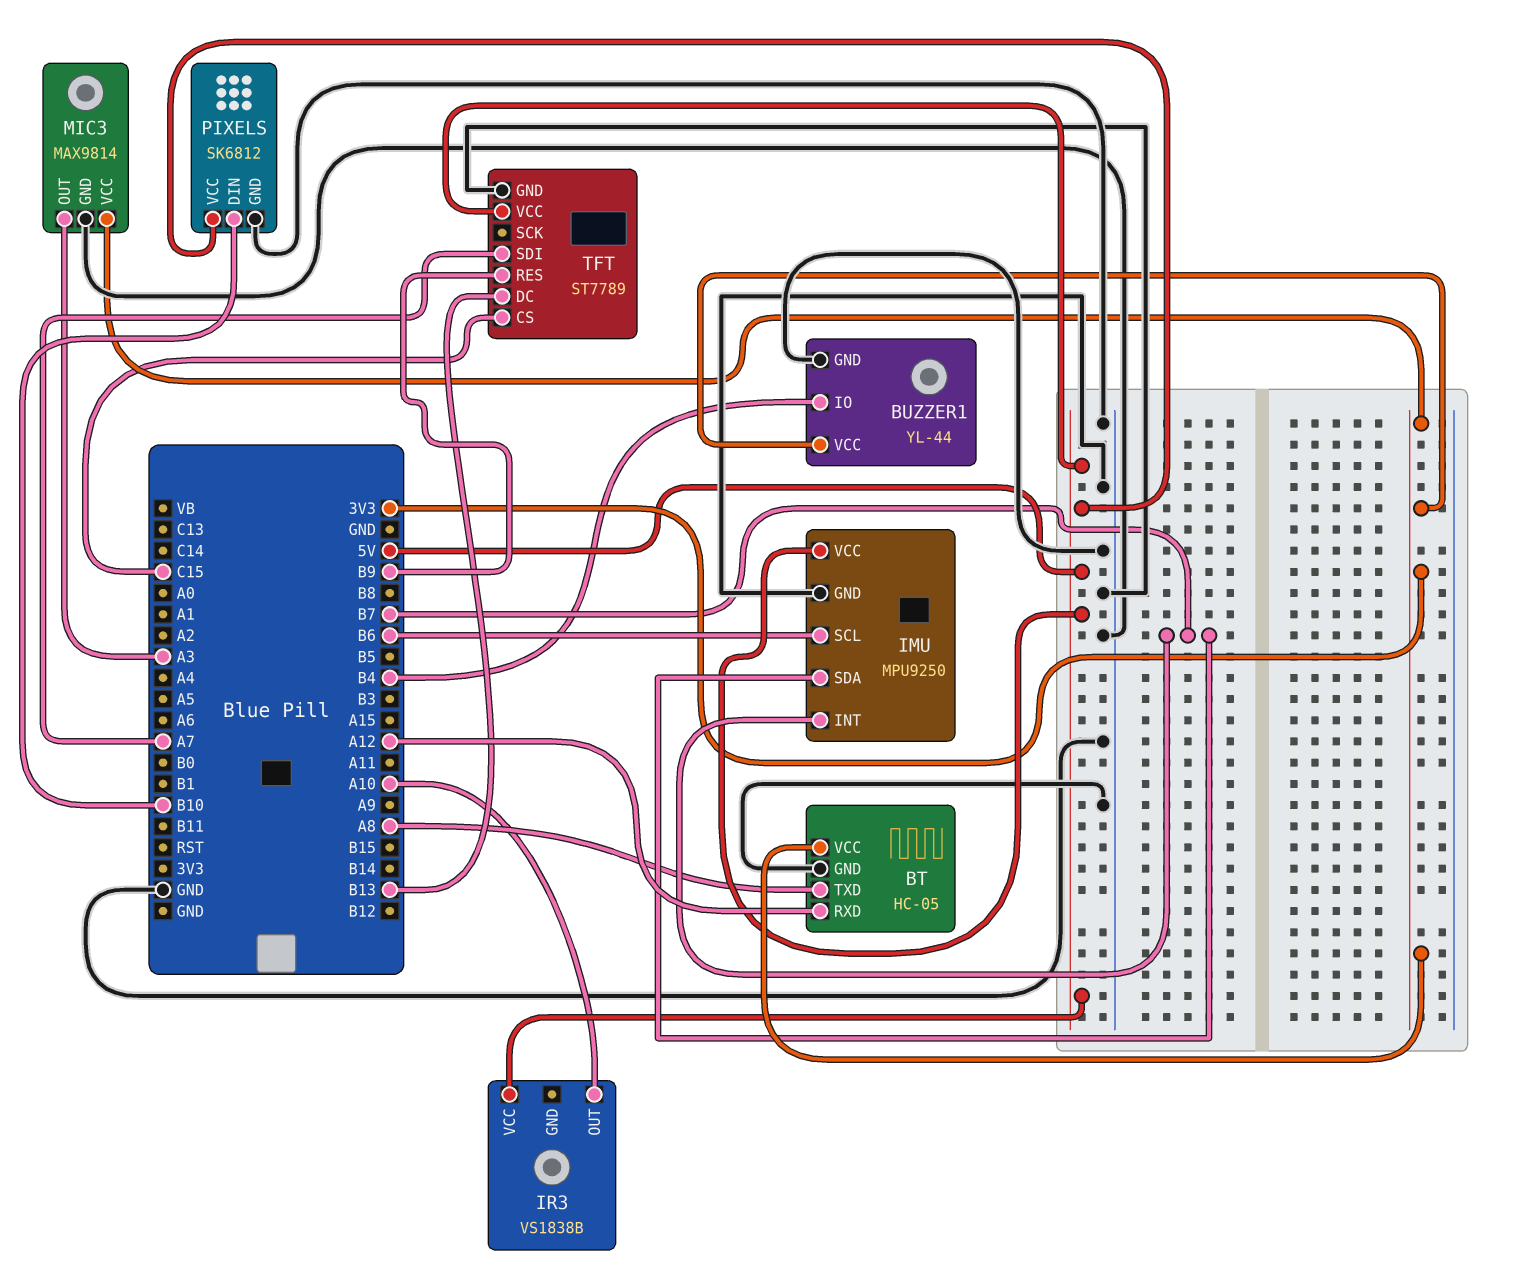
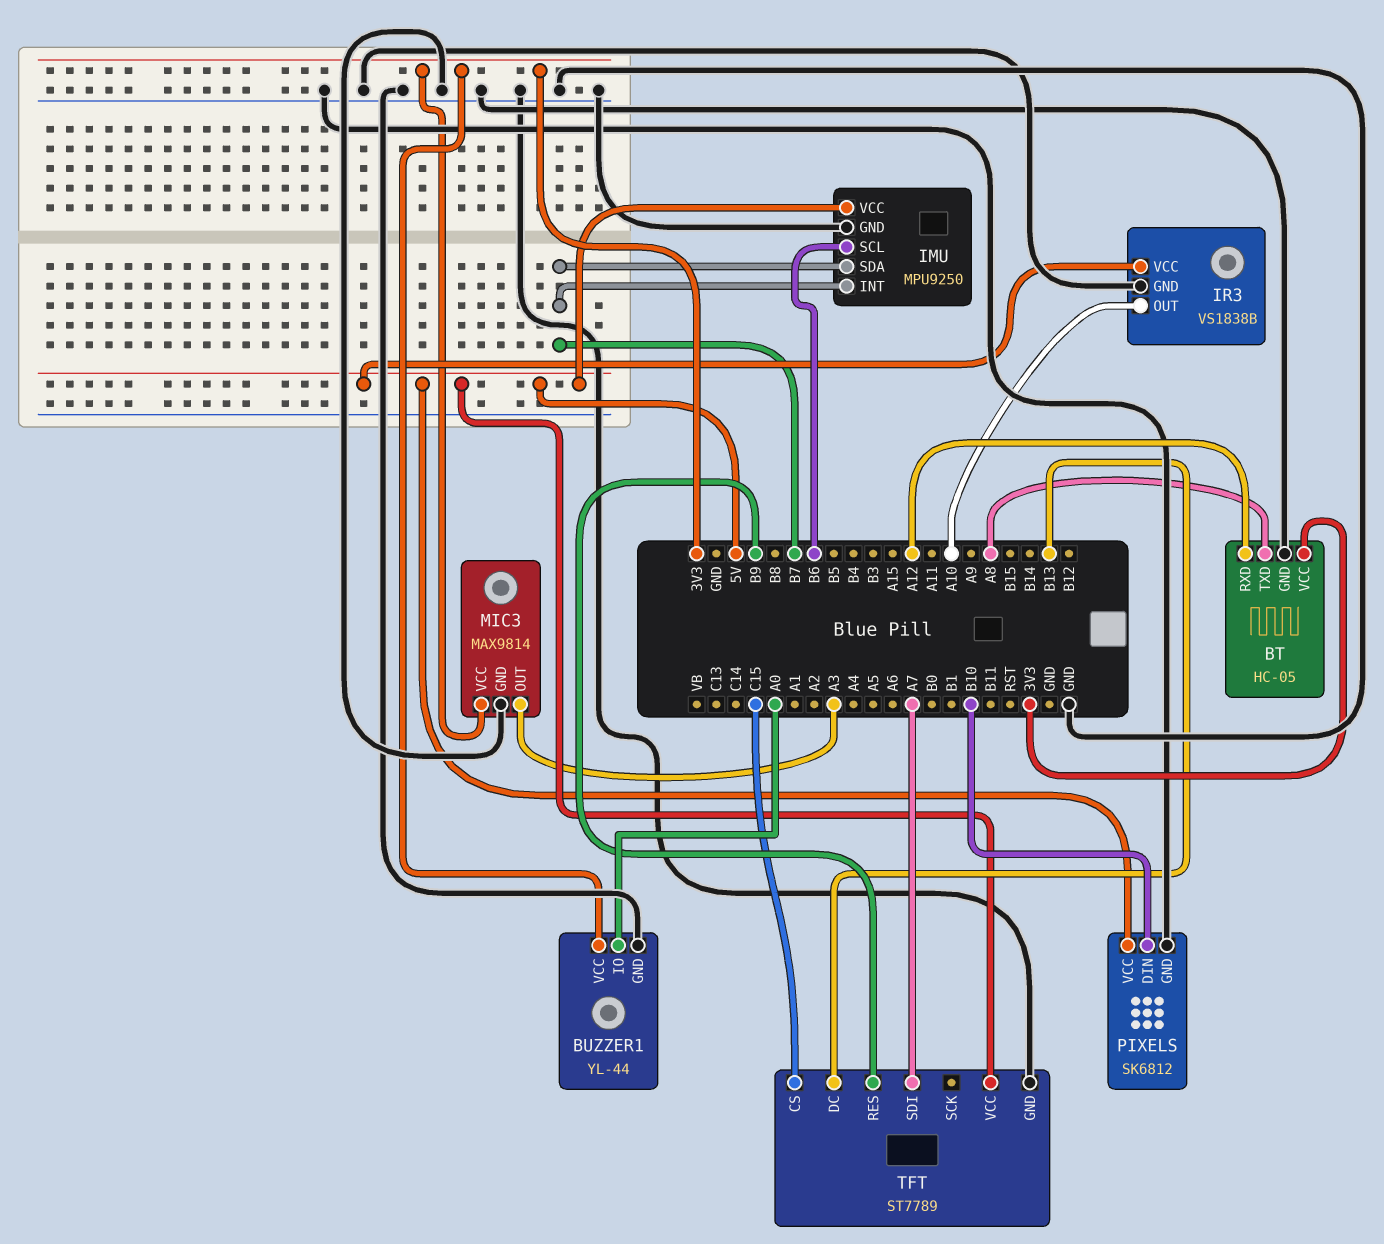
BUZZER1 pin IO: B4 -> A0
IR3 pin GND: none -> GND

